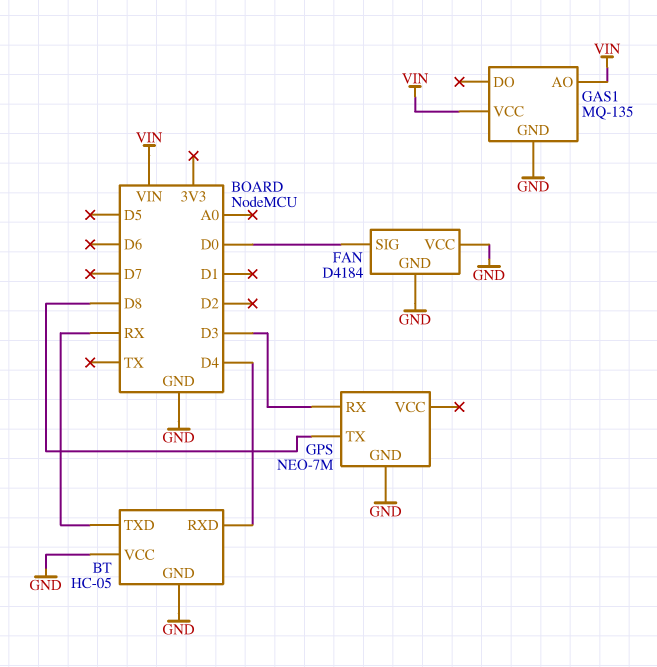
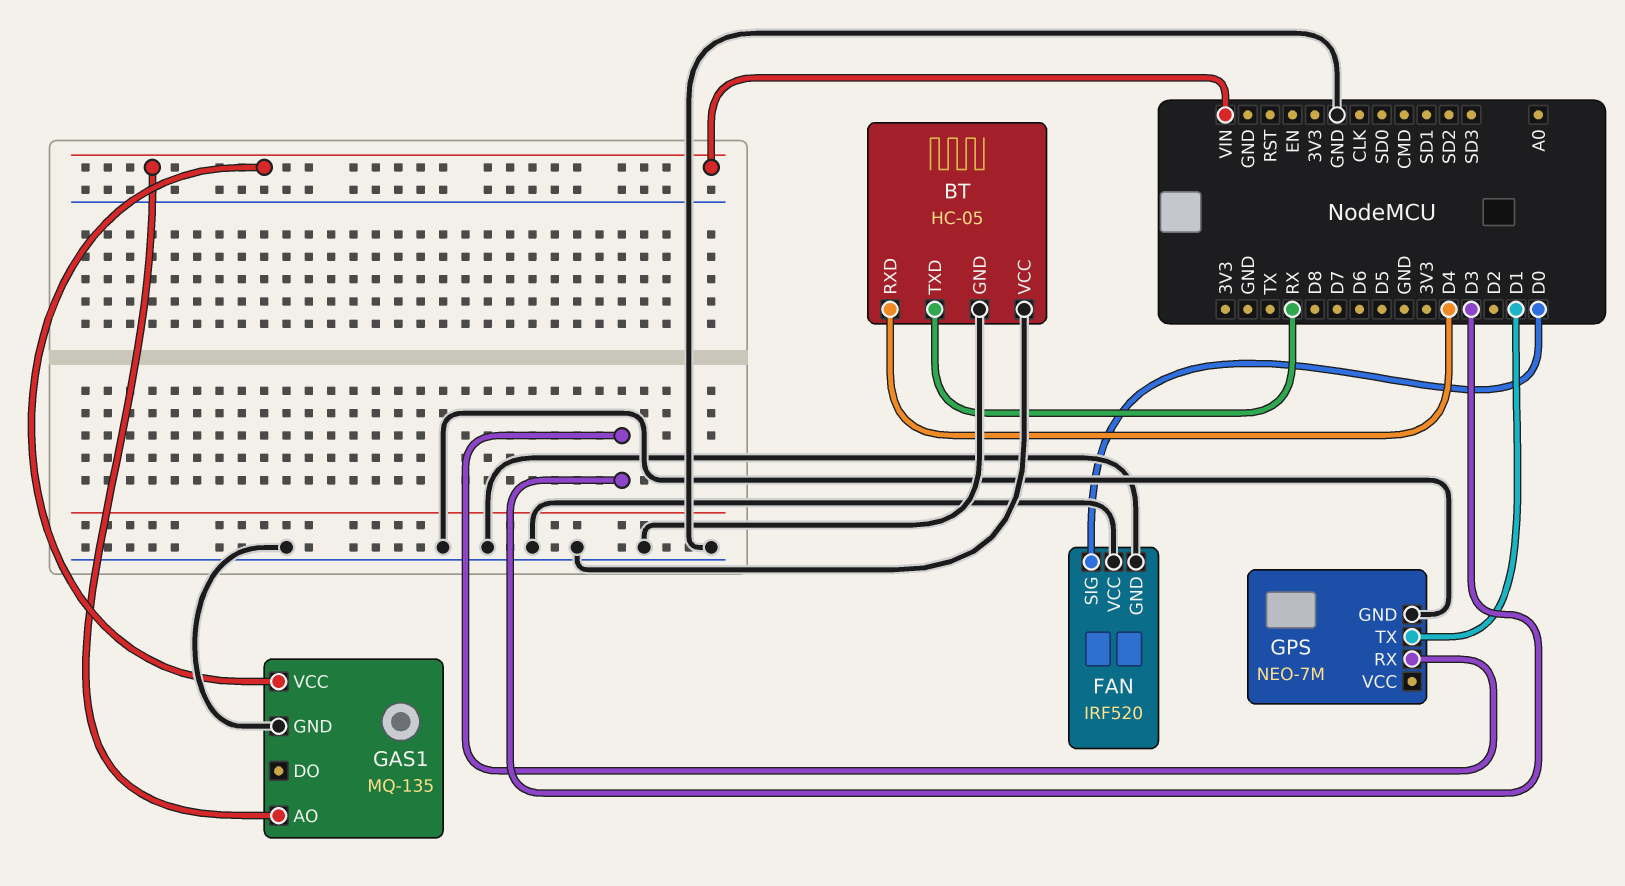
FAN: D4184 -> IRF520
GPS pin TX: D8 -> D1

